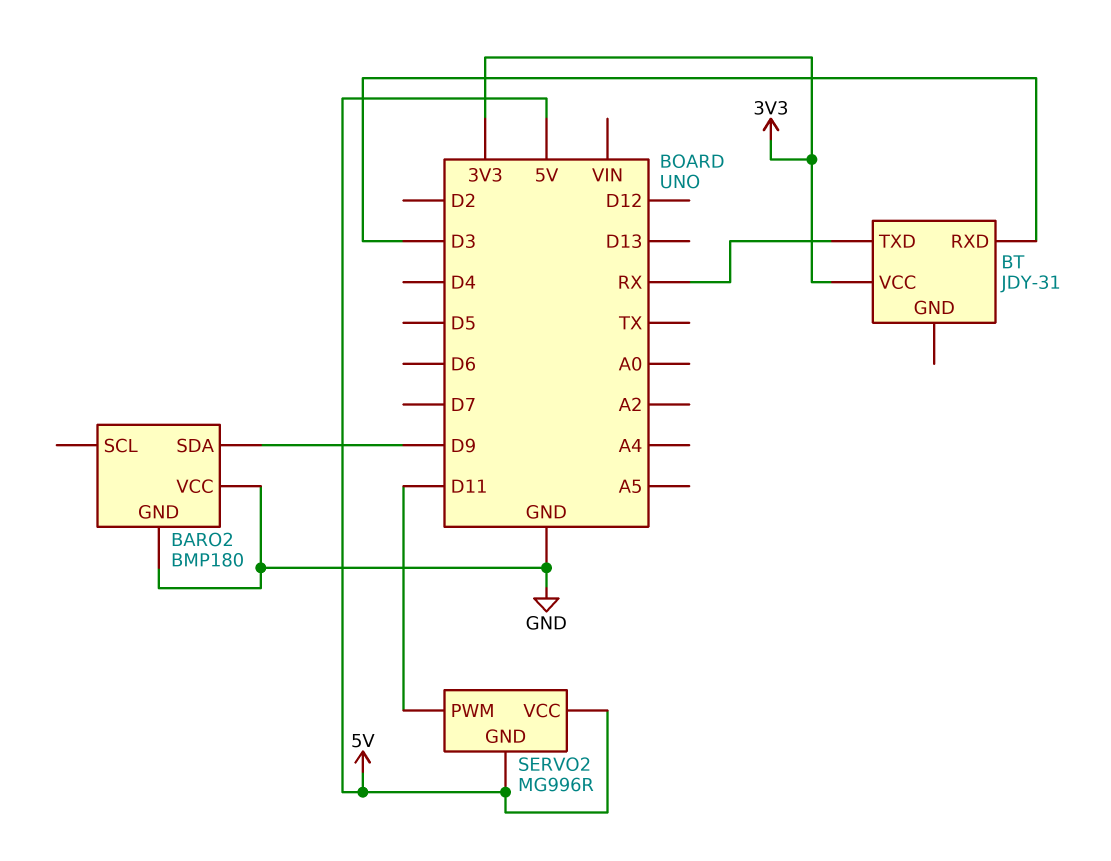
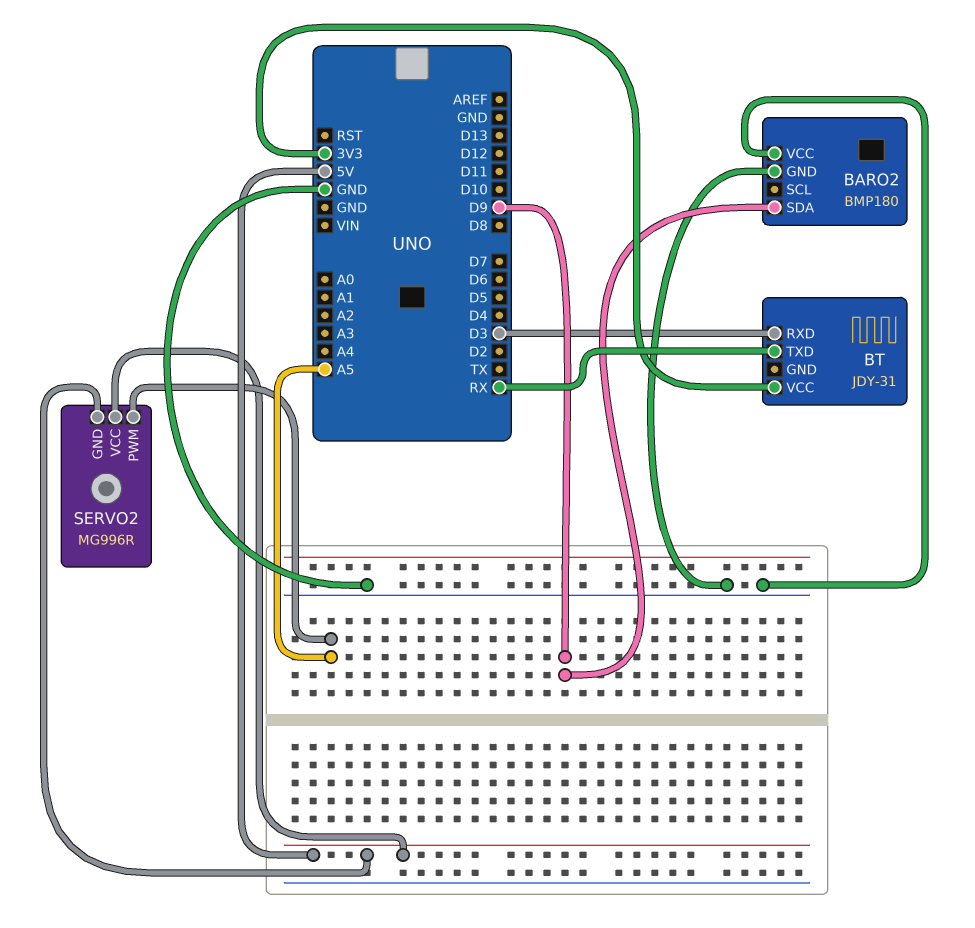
SERVO2 pin PWM: D11 -> A5

